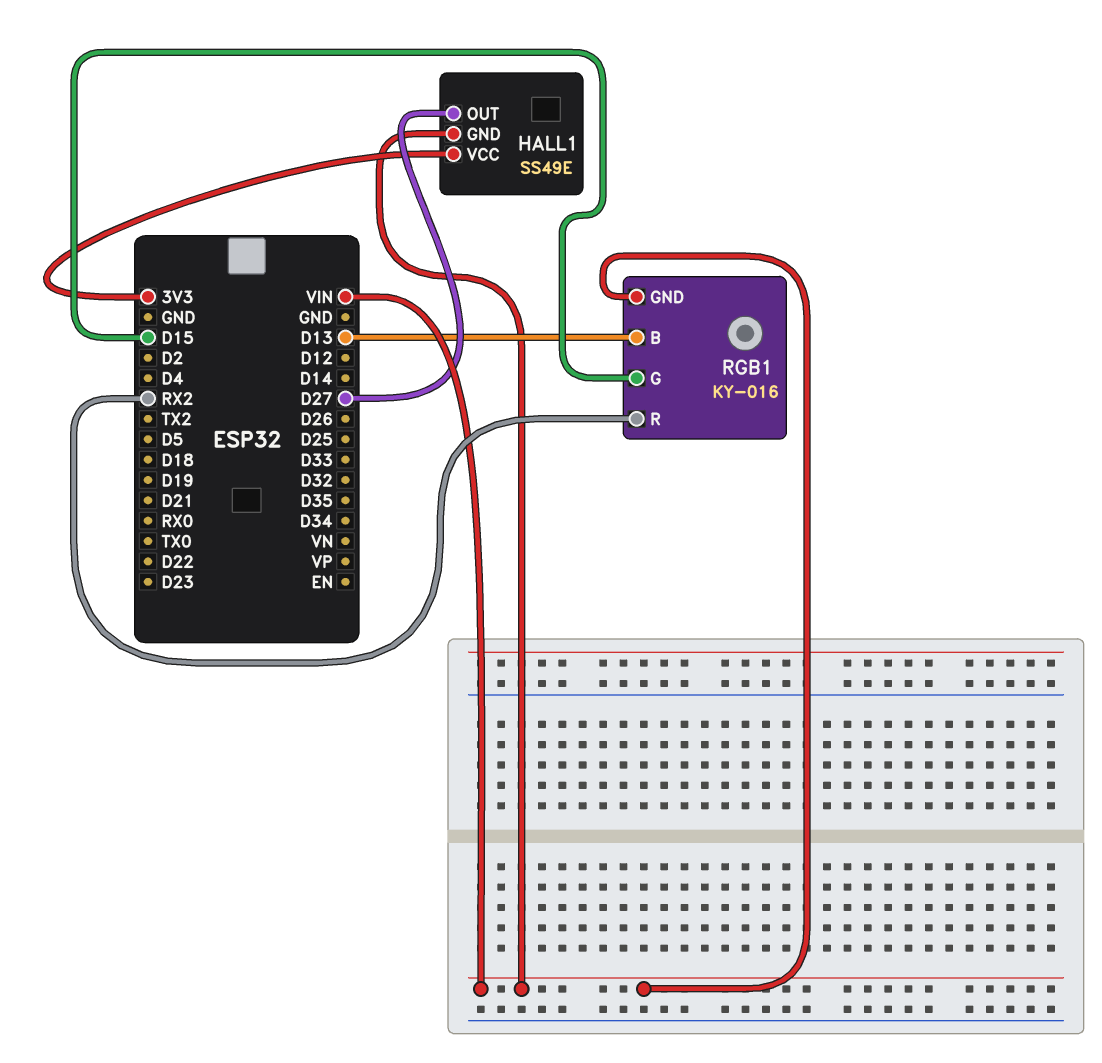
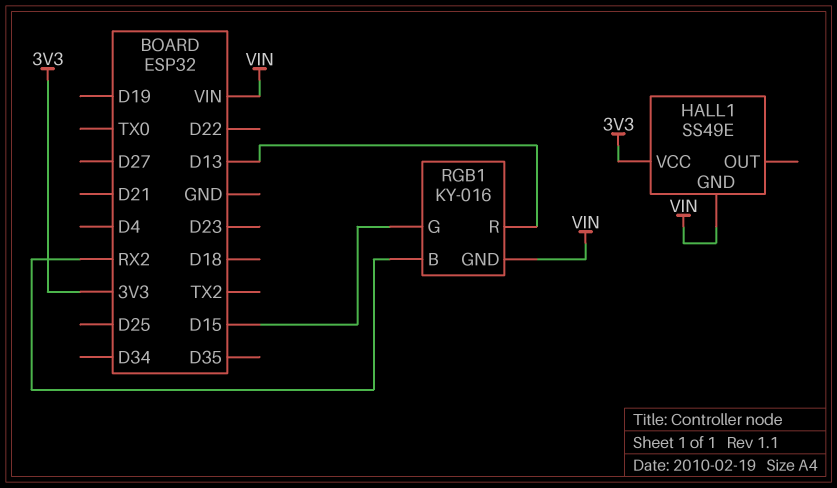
HALL1 pin OUT: D27 -> none
RGB1 pin B: D13 -> RX2
RGB1 pin R: RX2 -> D13

